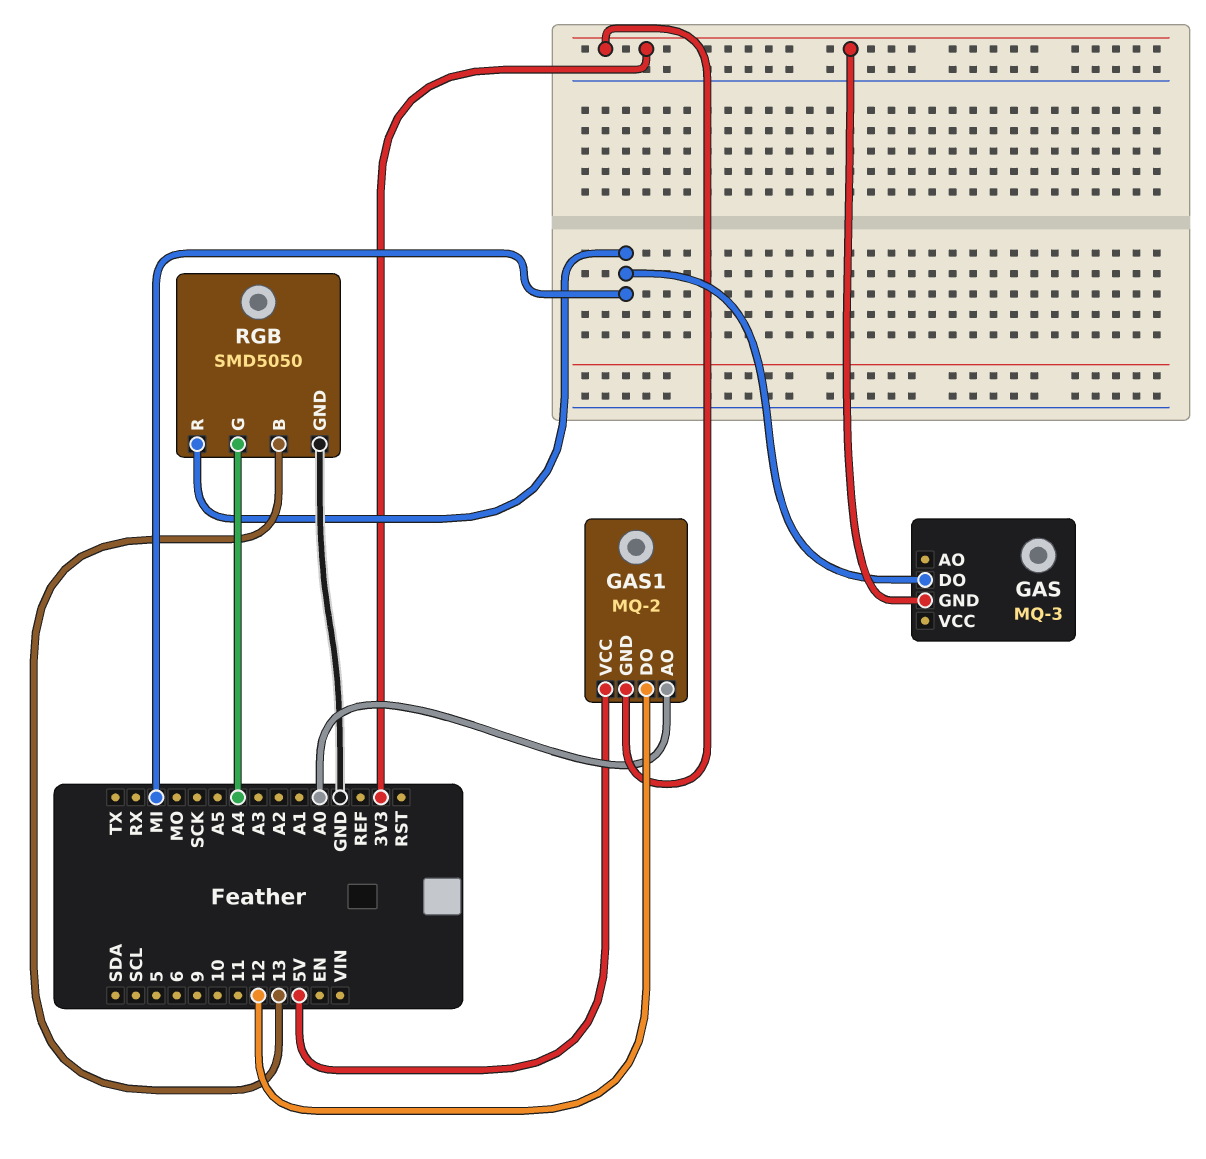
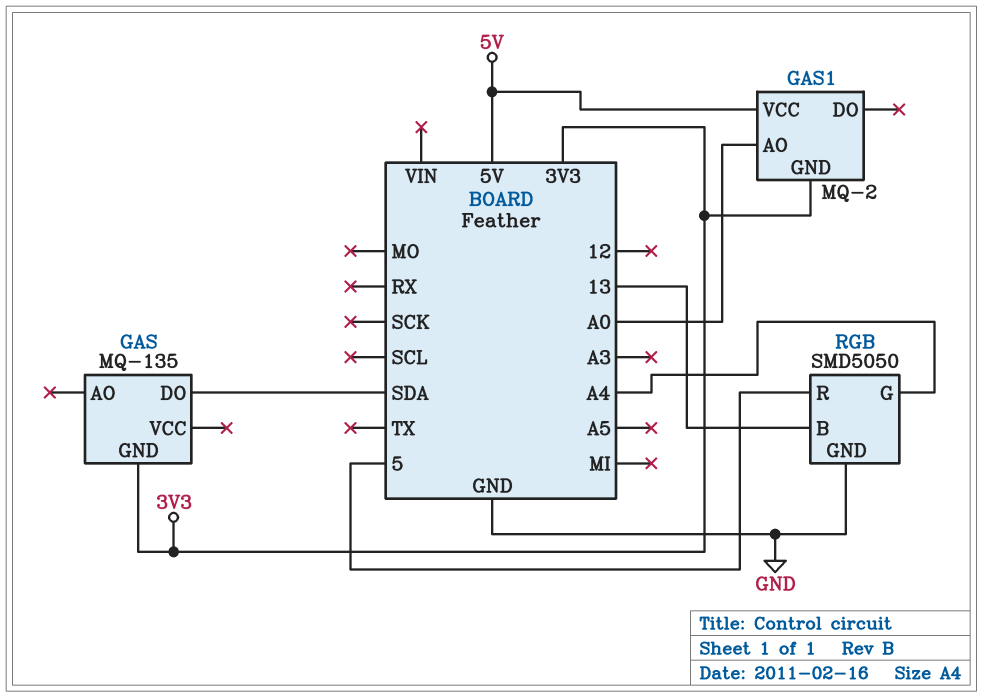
GAS: MQ-3 -> MQ-135
GAS pin DO: MI -> SDA
GAS1 pin DO: 12 -> none
RGB pin R: MI -> 5

